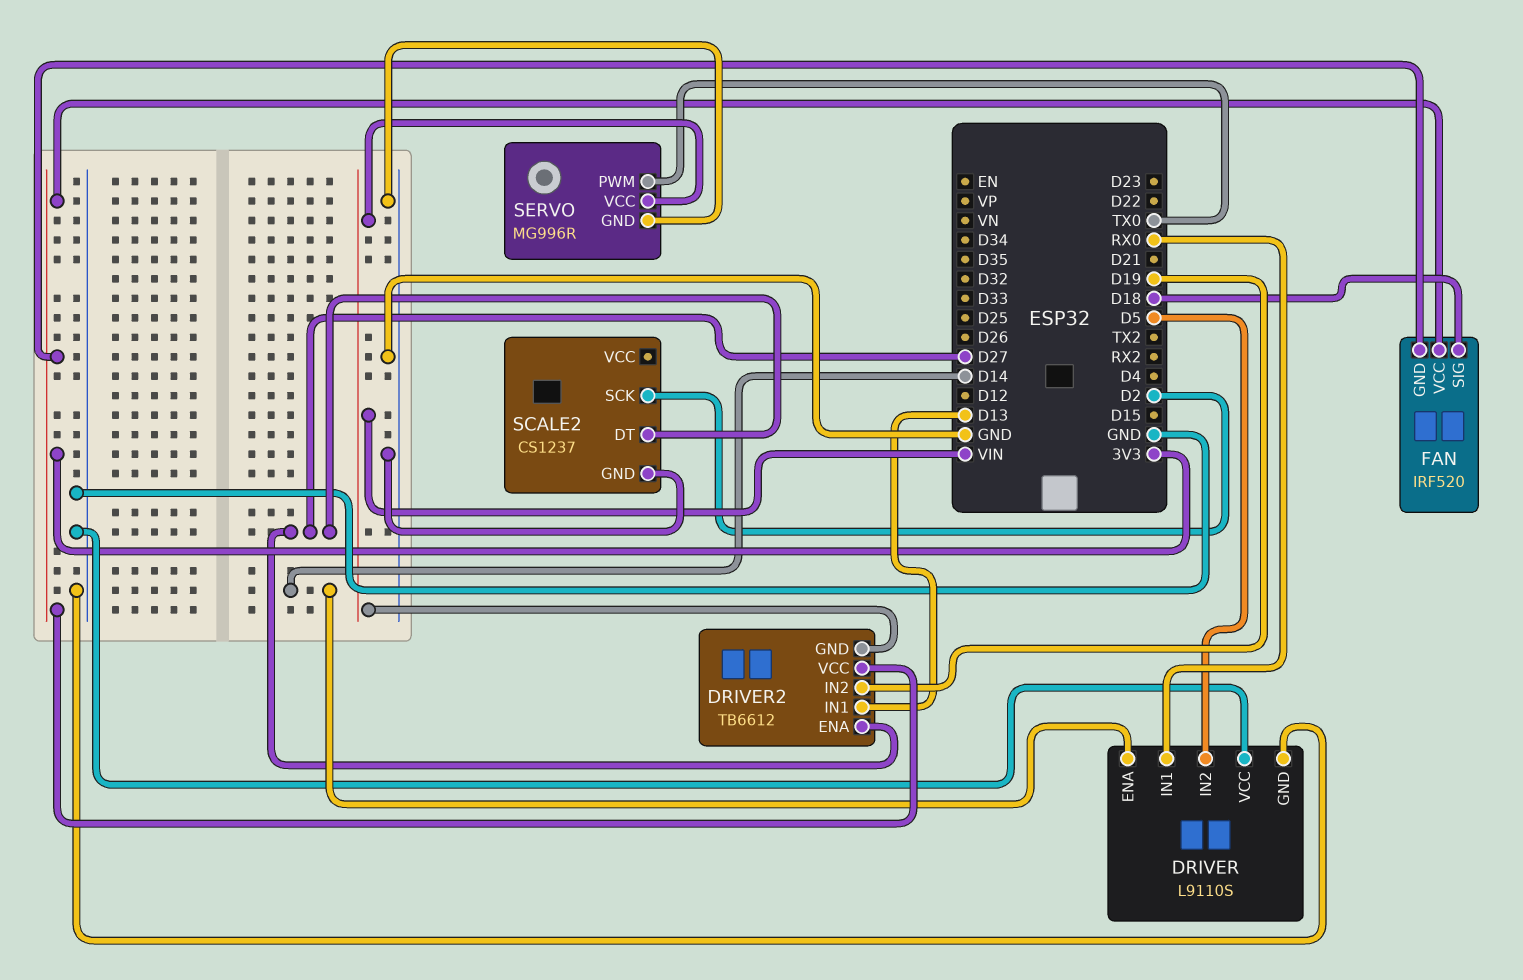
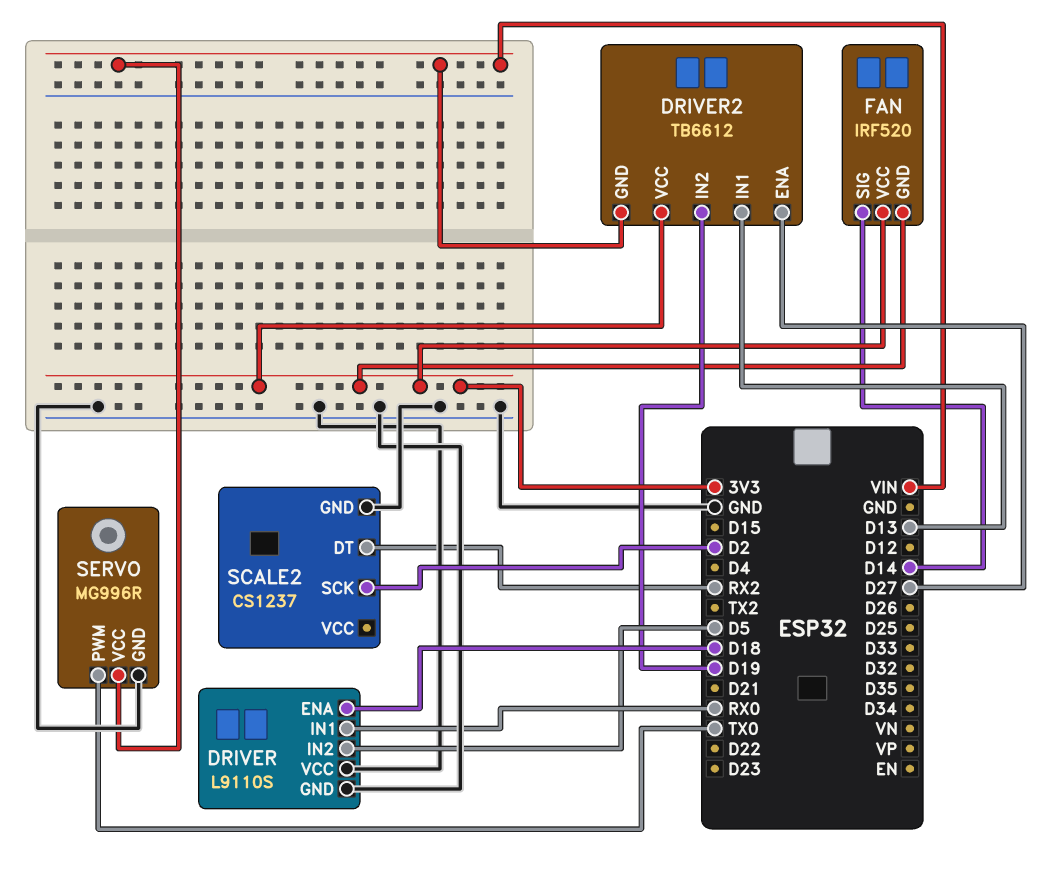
DRIVER pin ENA: D14 -> D18
FAN pin SIG: D18 -> D14
SCALE2 pin DT: D27 -> RX2

